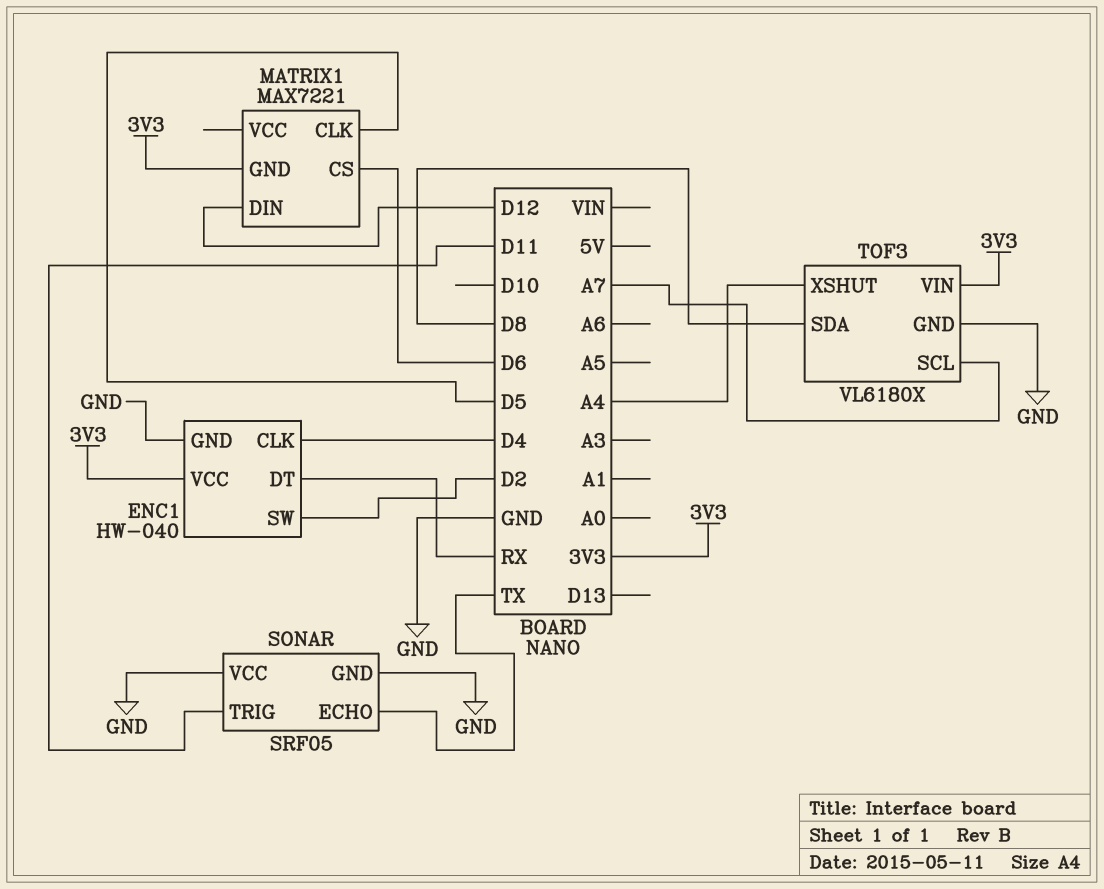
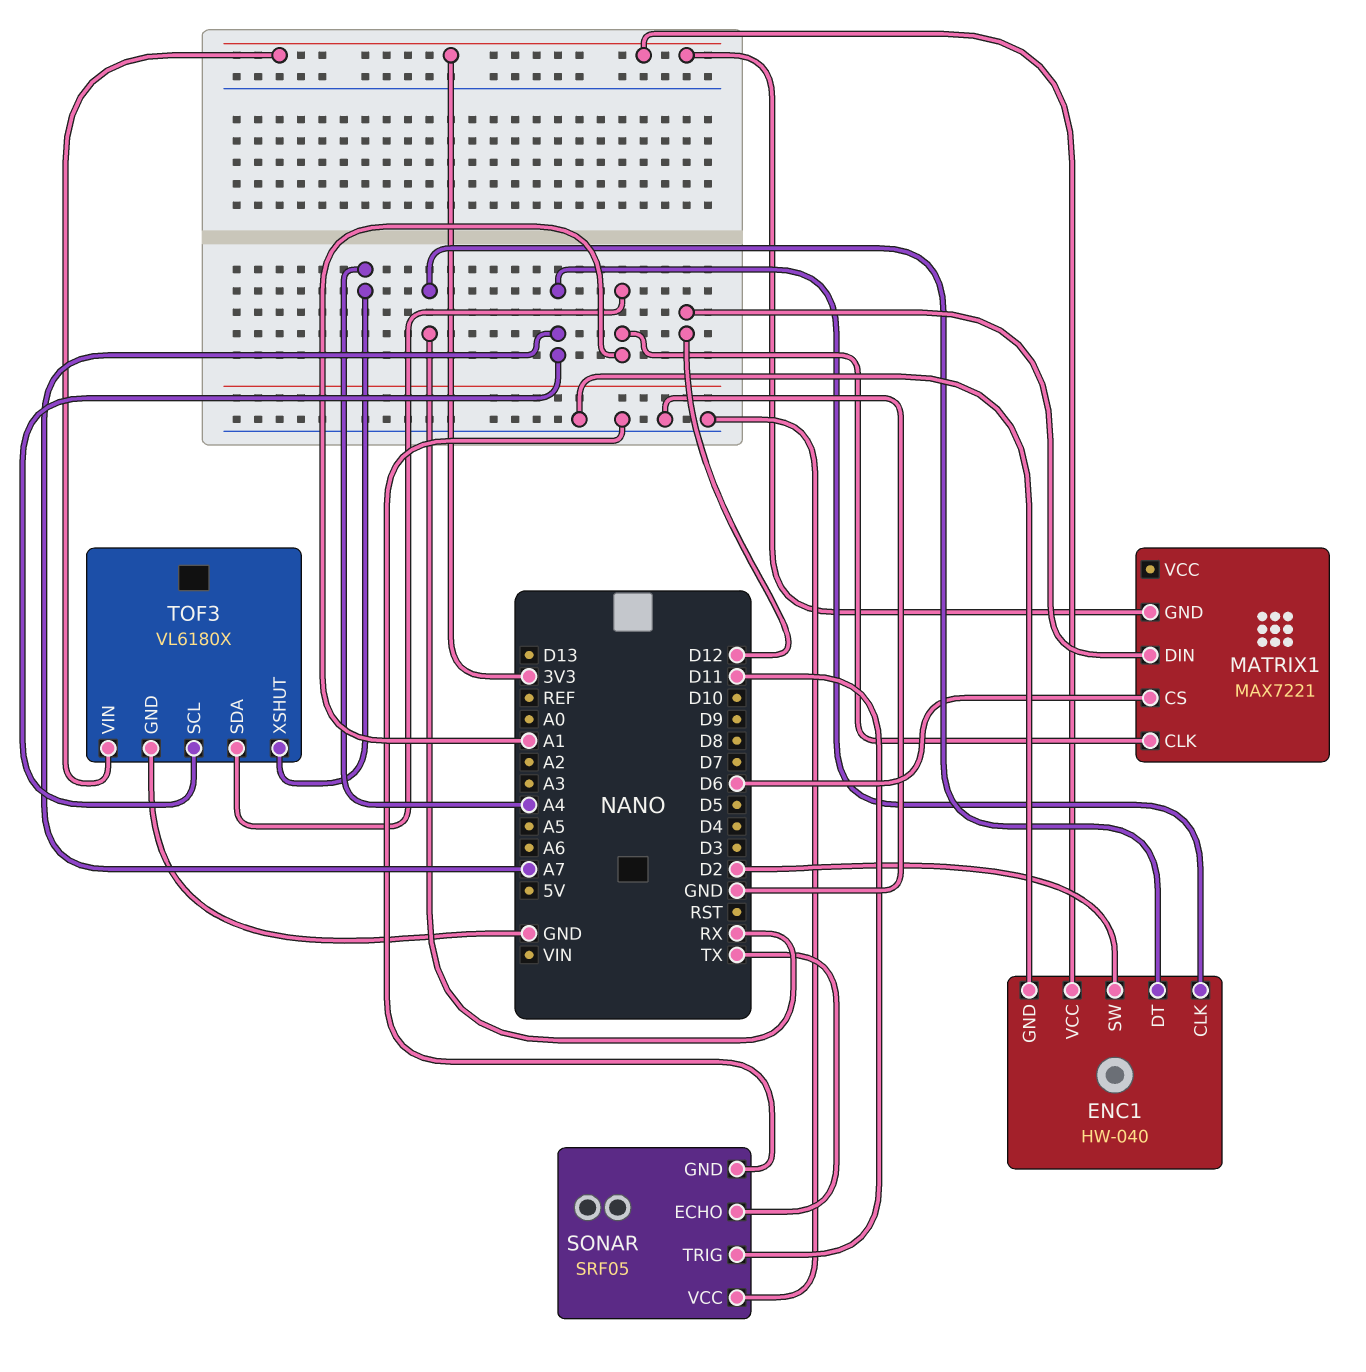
ENC1 pin CLK: D4 -> A7
MATRIX1 pin CLK: D5 -> A1
TOF3 pin SDA: D8 -> A1

